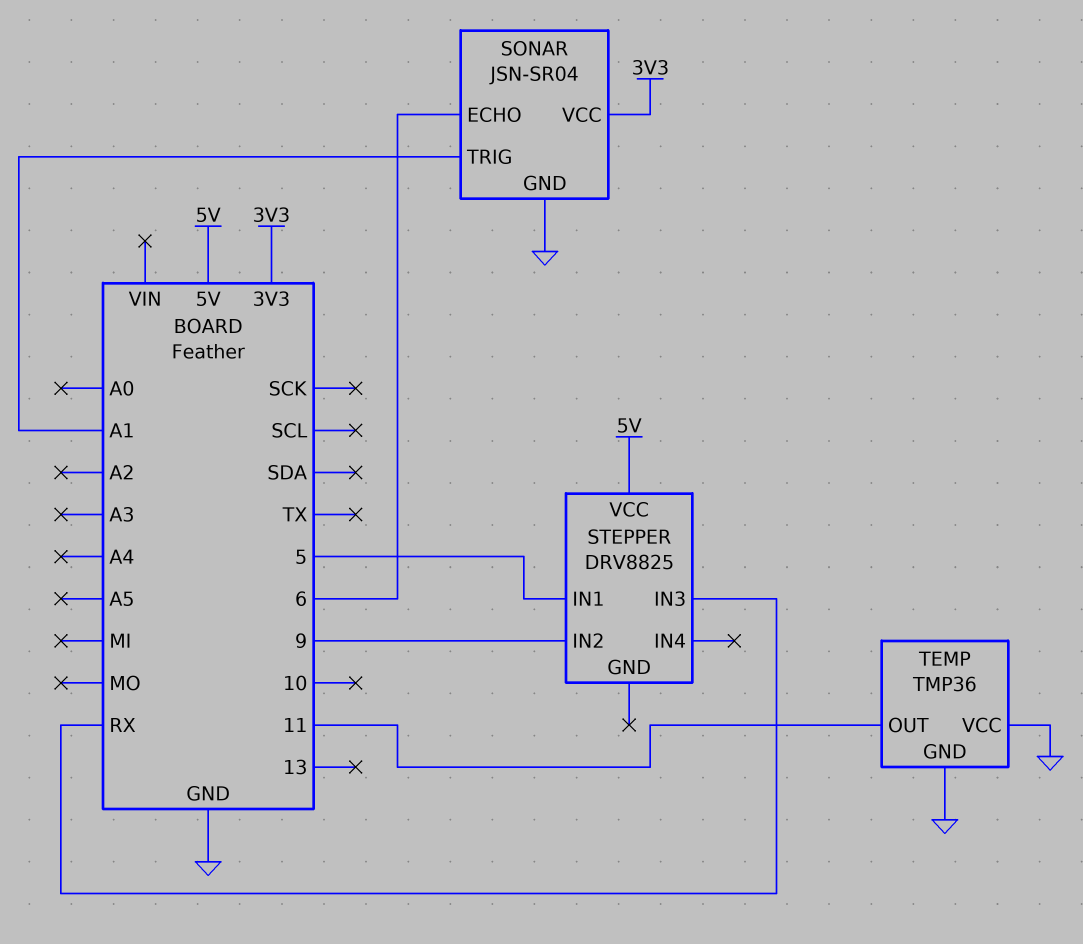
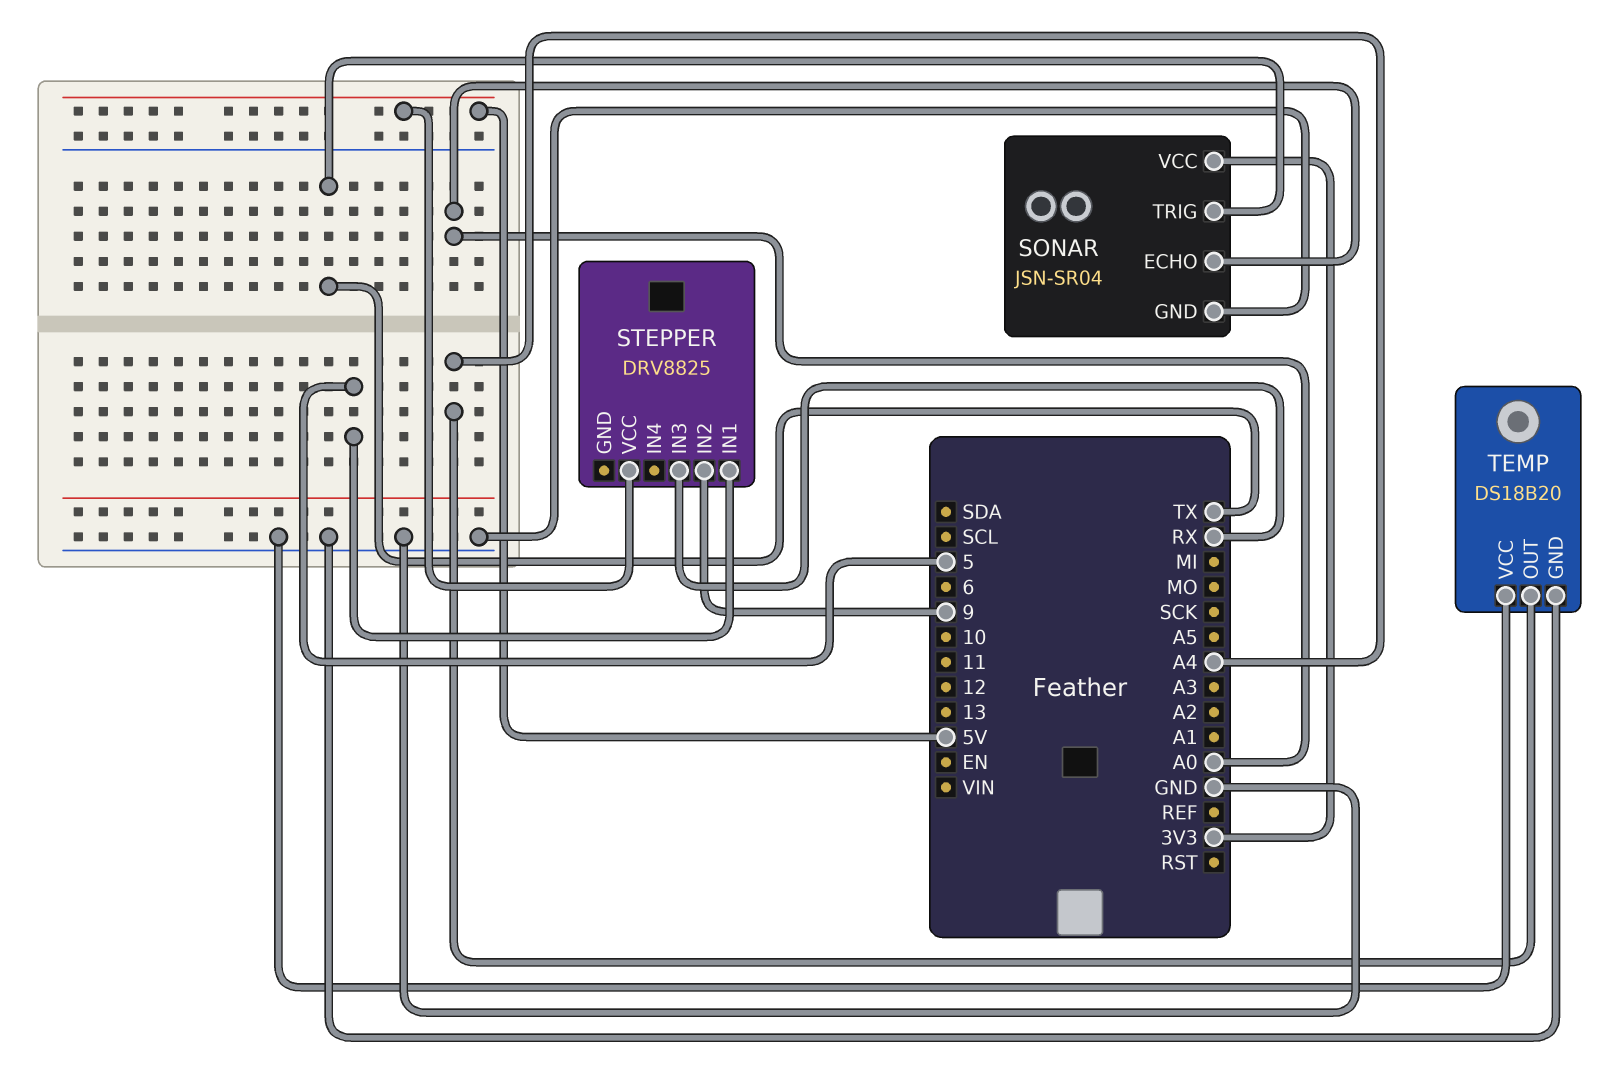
SONAR pin ECHO: 6 -> A0
SONAR pin TRIG: A1 -> TX
TEMP: TMP36 -> DS18B20
TEMP pin OUT: 11 -> A4

